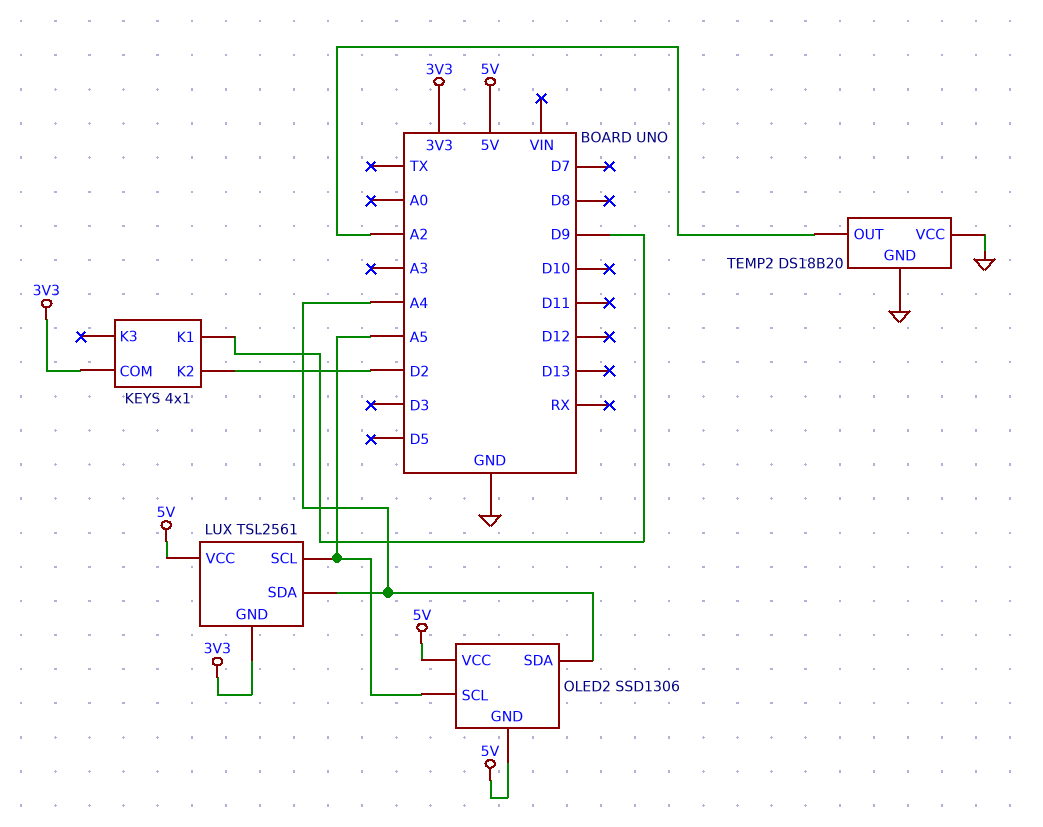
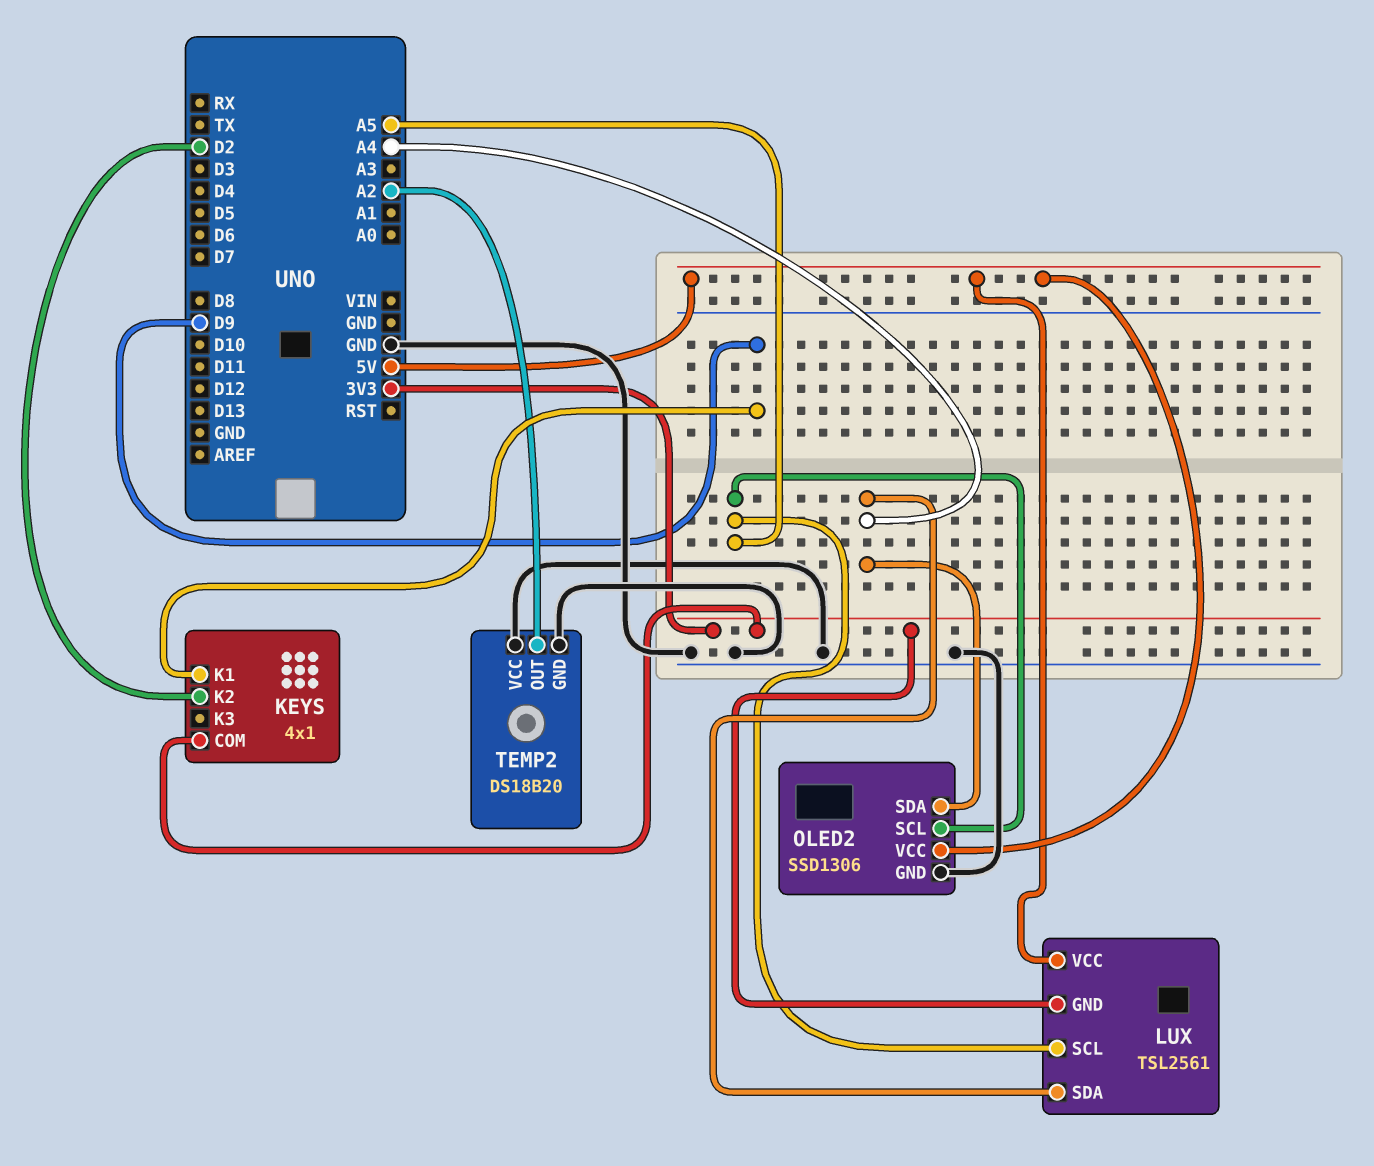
OLED2 pin GND: 5V -> GND

